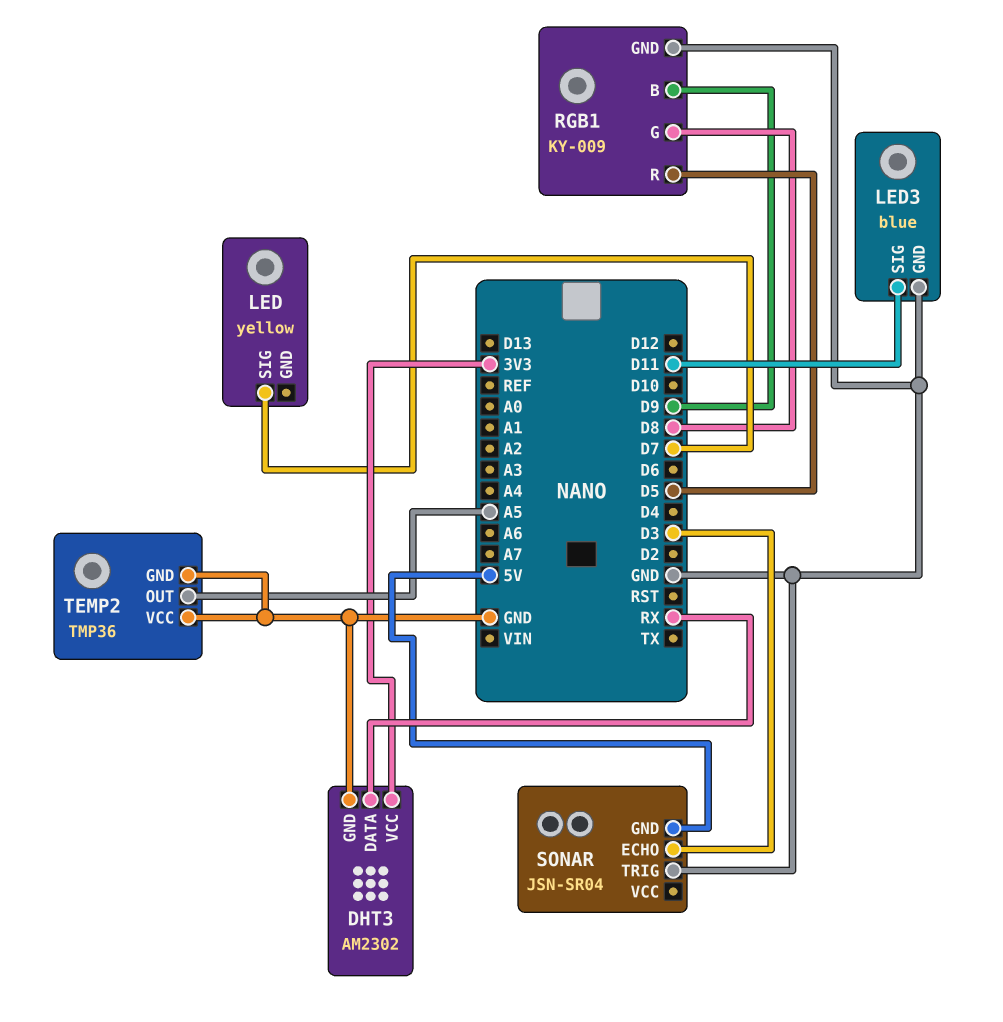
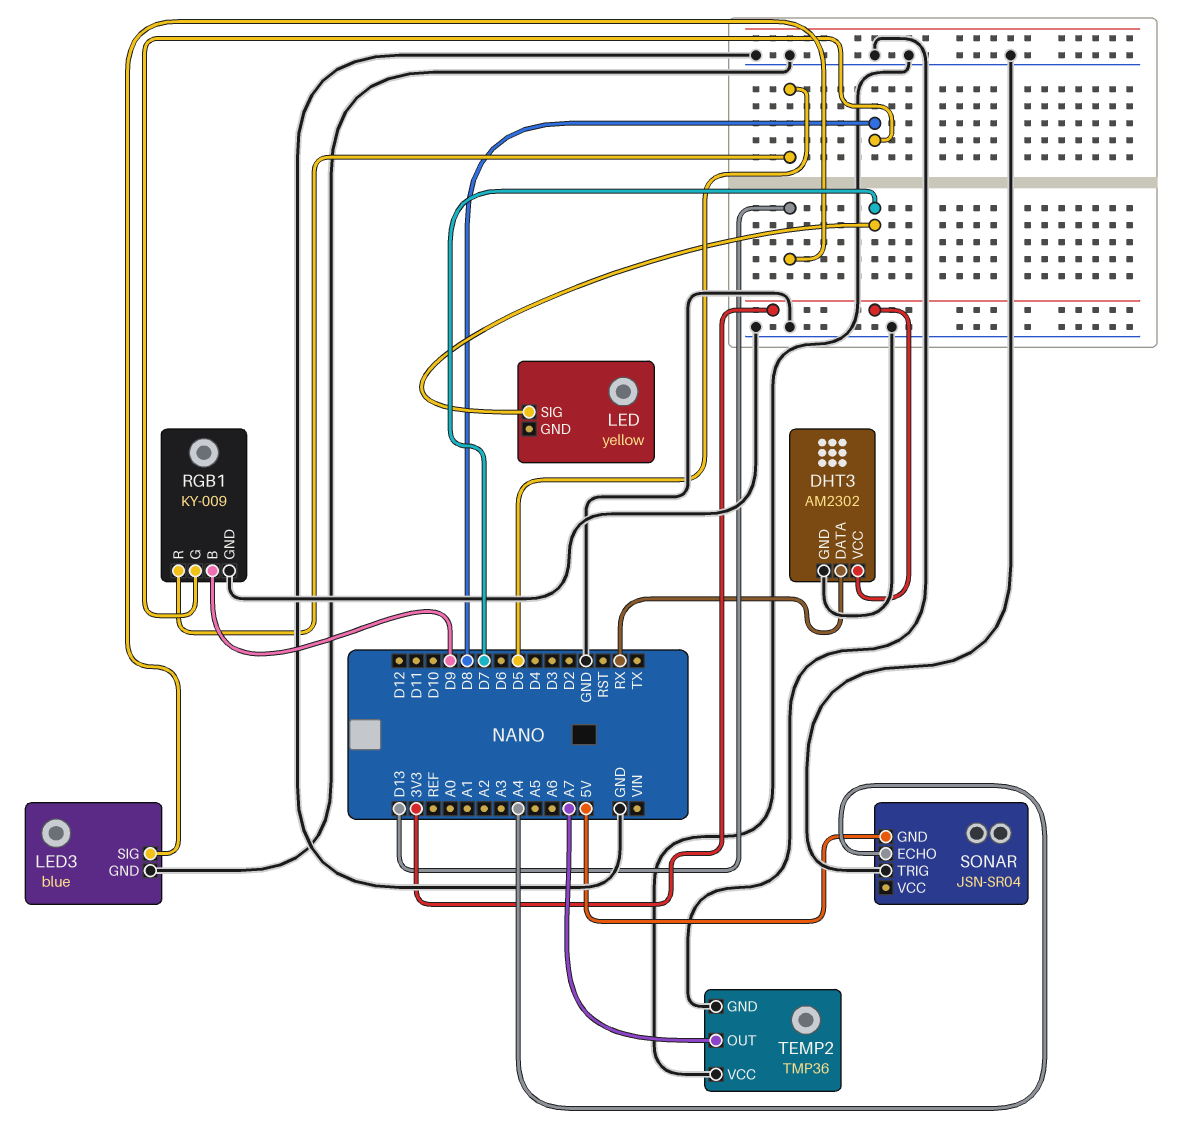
LED3 pin SIG: D11 -> D13
SONAR pin ECHO: D3 -> A4
TEMP2 pin OUT: A5 -> A7

